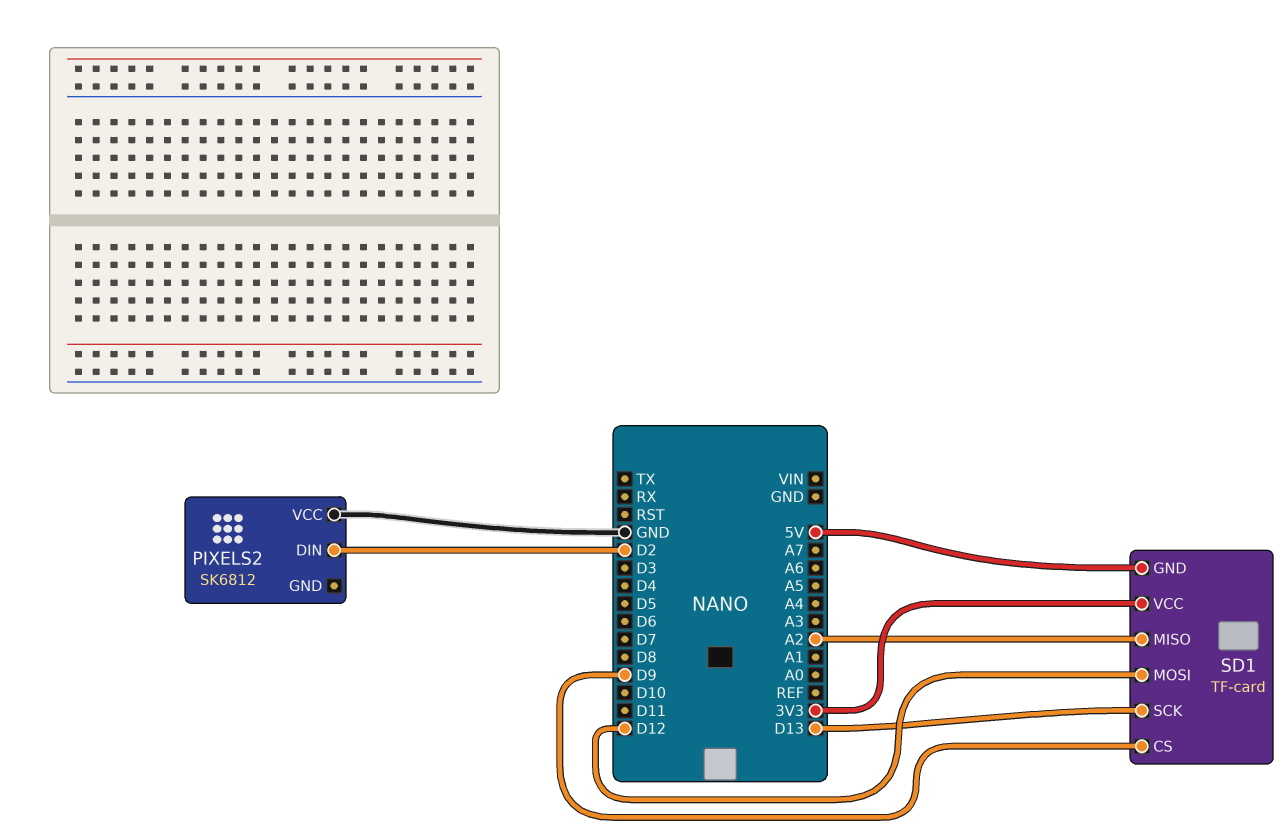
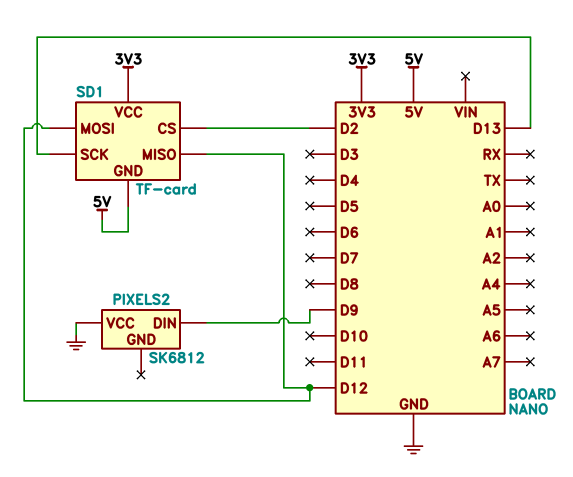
PIXELS2 pin DIN: D2 -> D9
SD1 pin CS: D9 -> D2
SD1 pin MISO: A2 -> D12

